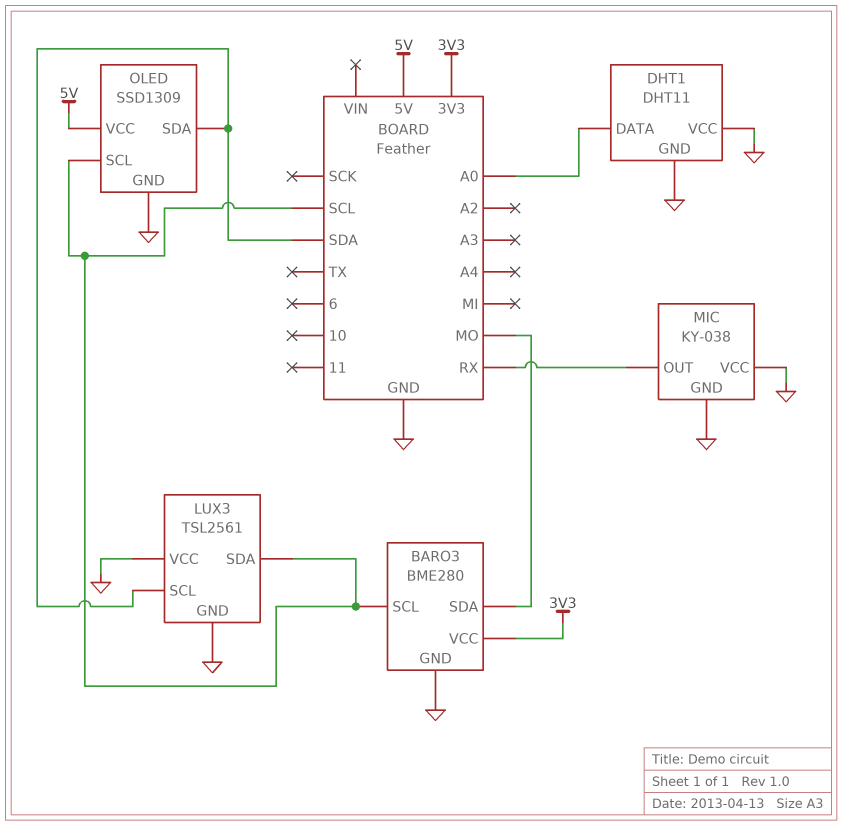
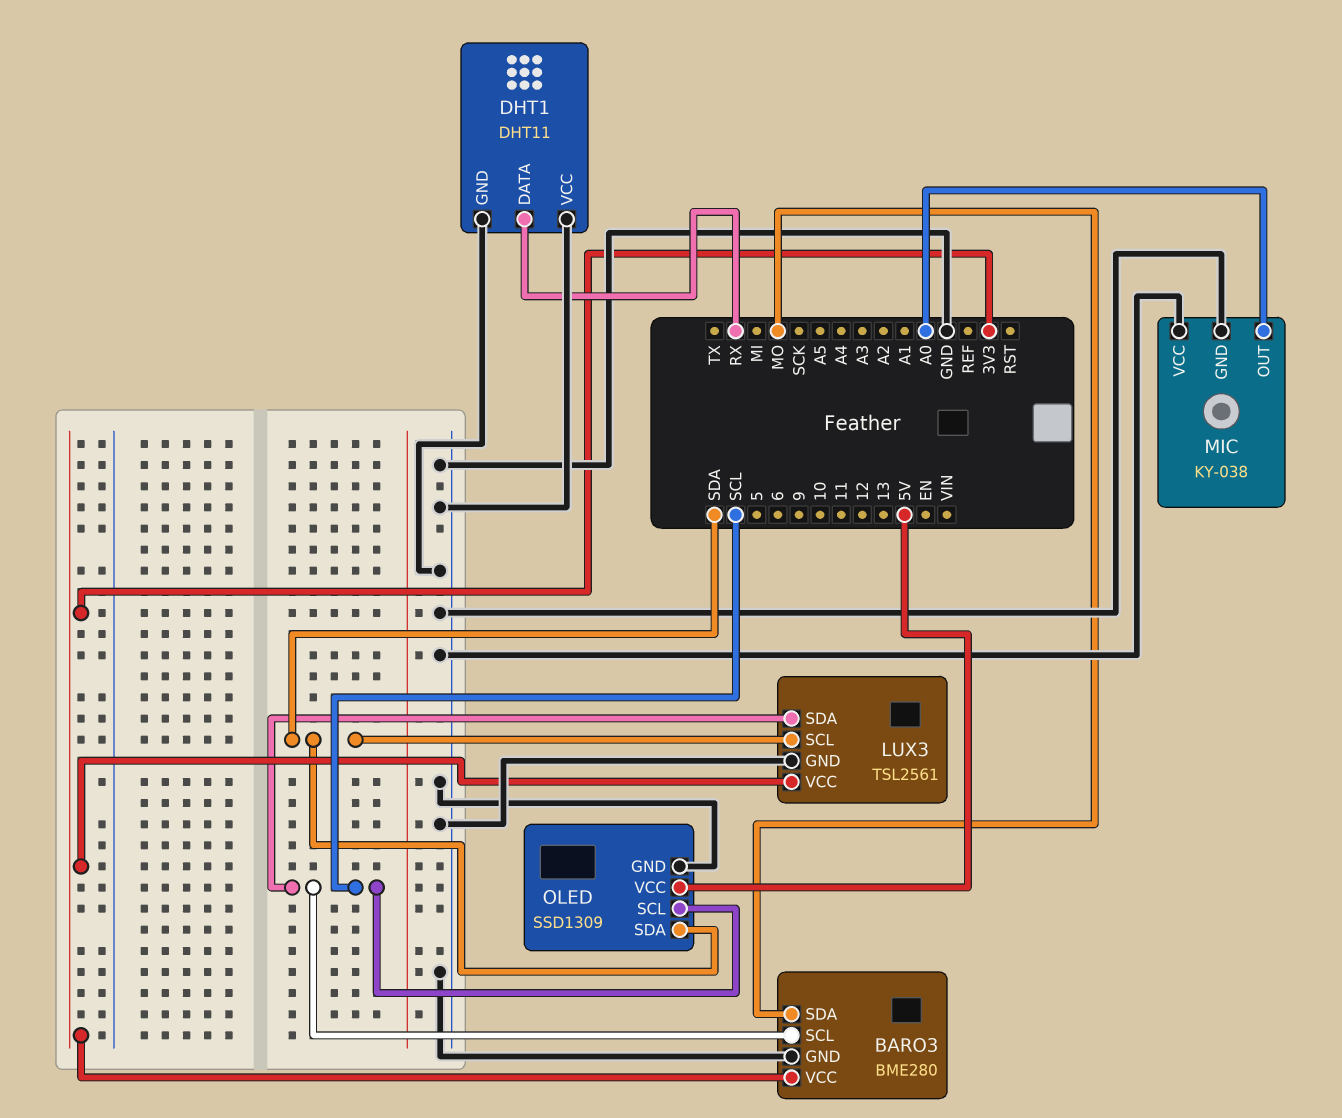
DHT1 pin DATA: A0 -> RX
LUX3 pin VCC: GND -> 3V3
MIC pin OUT: RX -> A0

